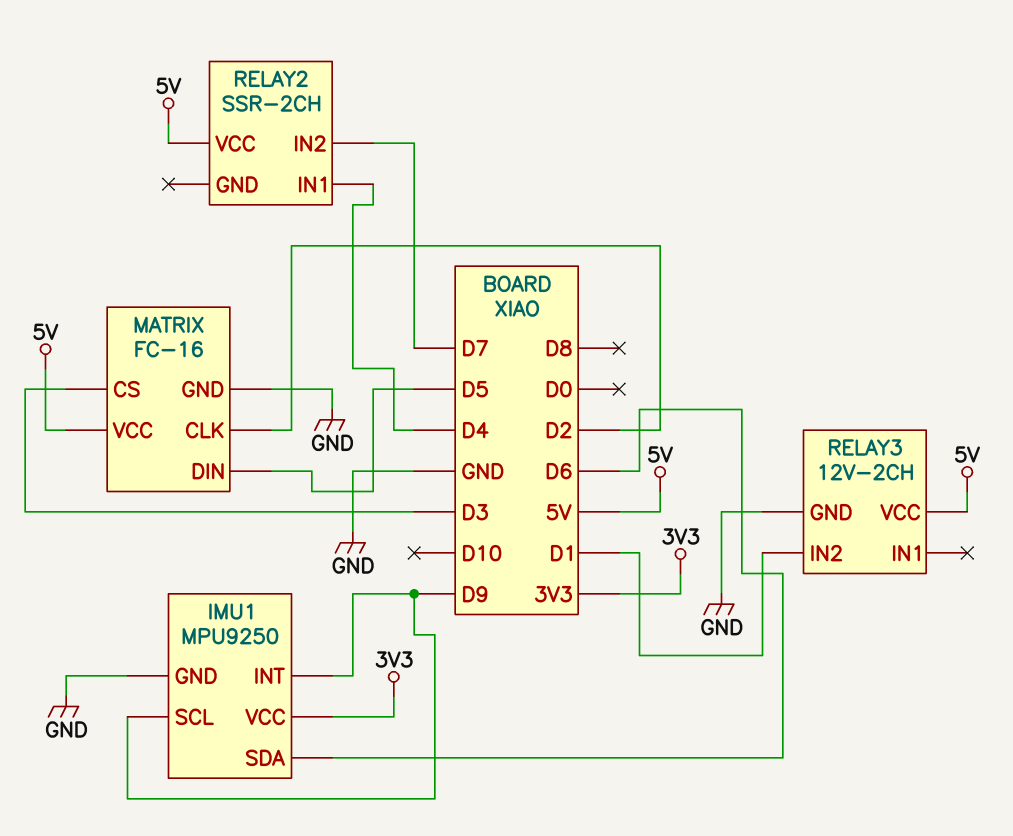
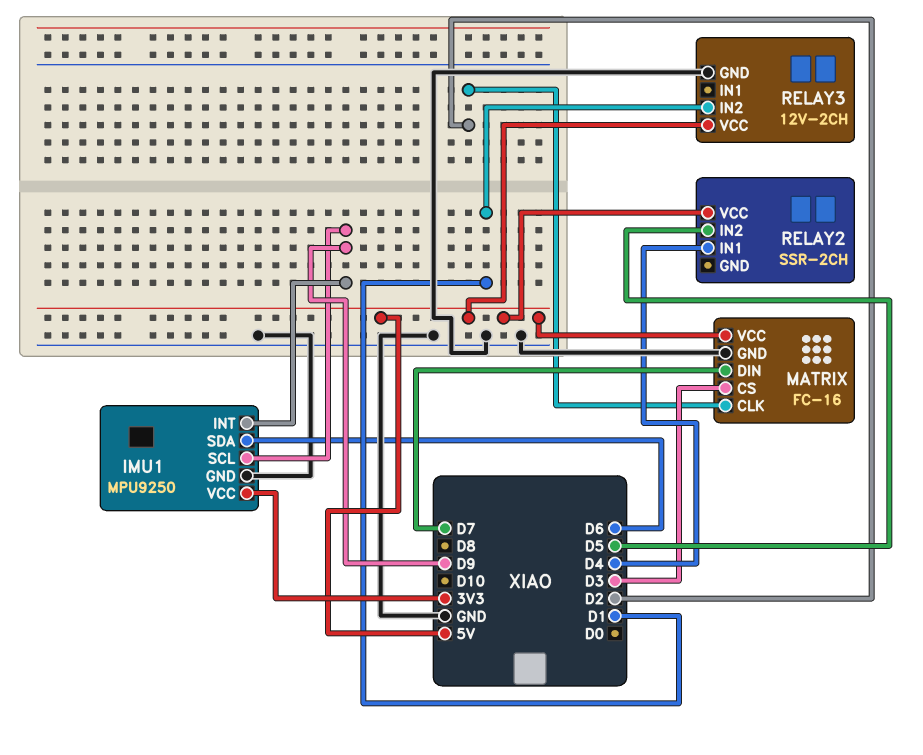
MATRIX pin DIN: D5 -> D7
RELAY2 pin IN2: D7 -> D5

